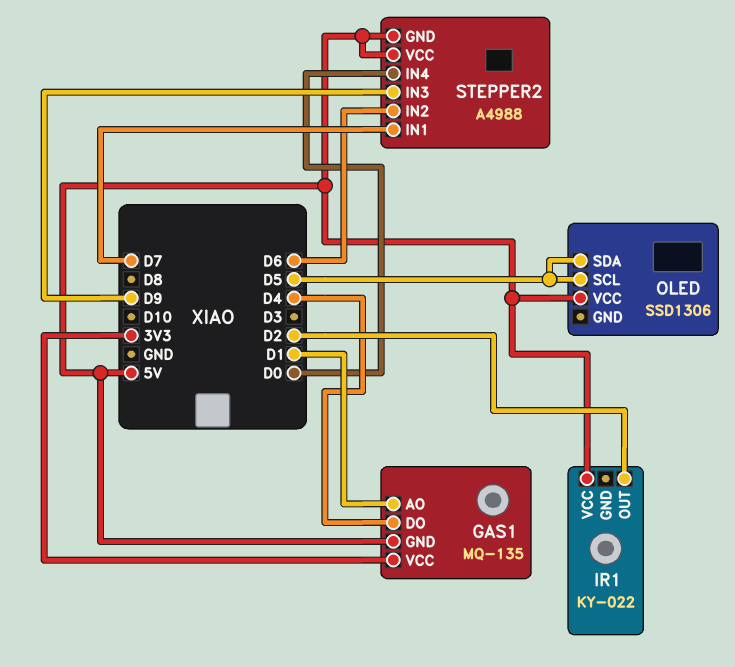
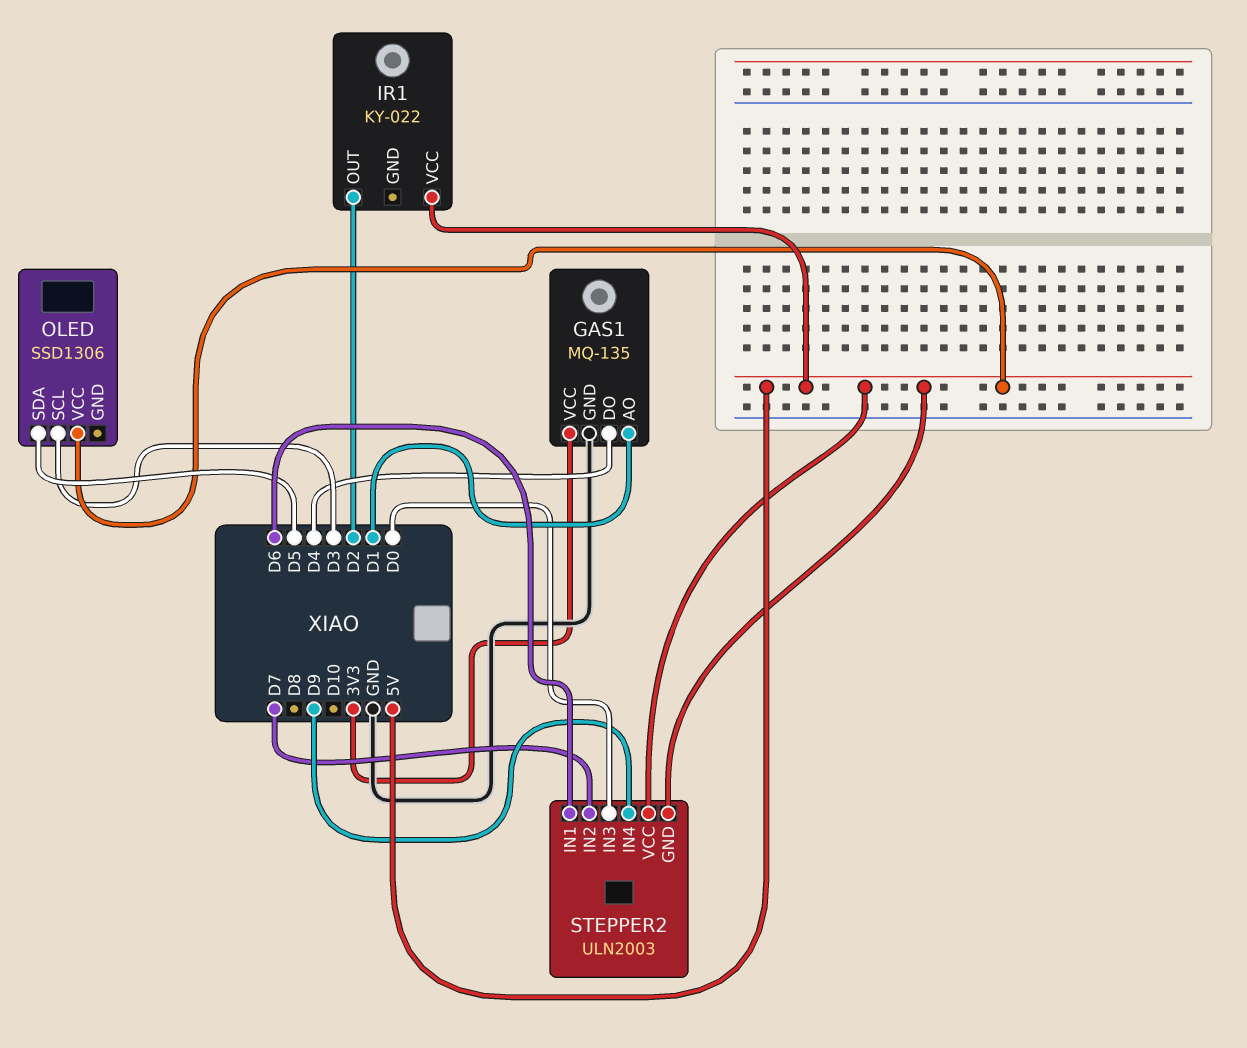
GAS1 pin GND: 5V -> GND
OLED pin SCL: D5 -> D3
STEPPER2: A4988 -> ULN2003
STEPPER2 pin IN1: D7 -> D6
STEPPER2 pin IN2: D6 -> D7
STEPPER2 pin IN3: D9 -> D0
STEPPER2 pin IN4: D0 -> D9

